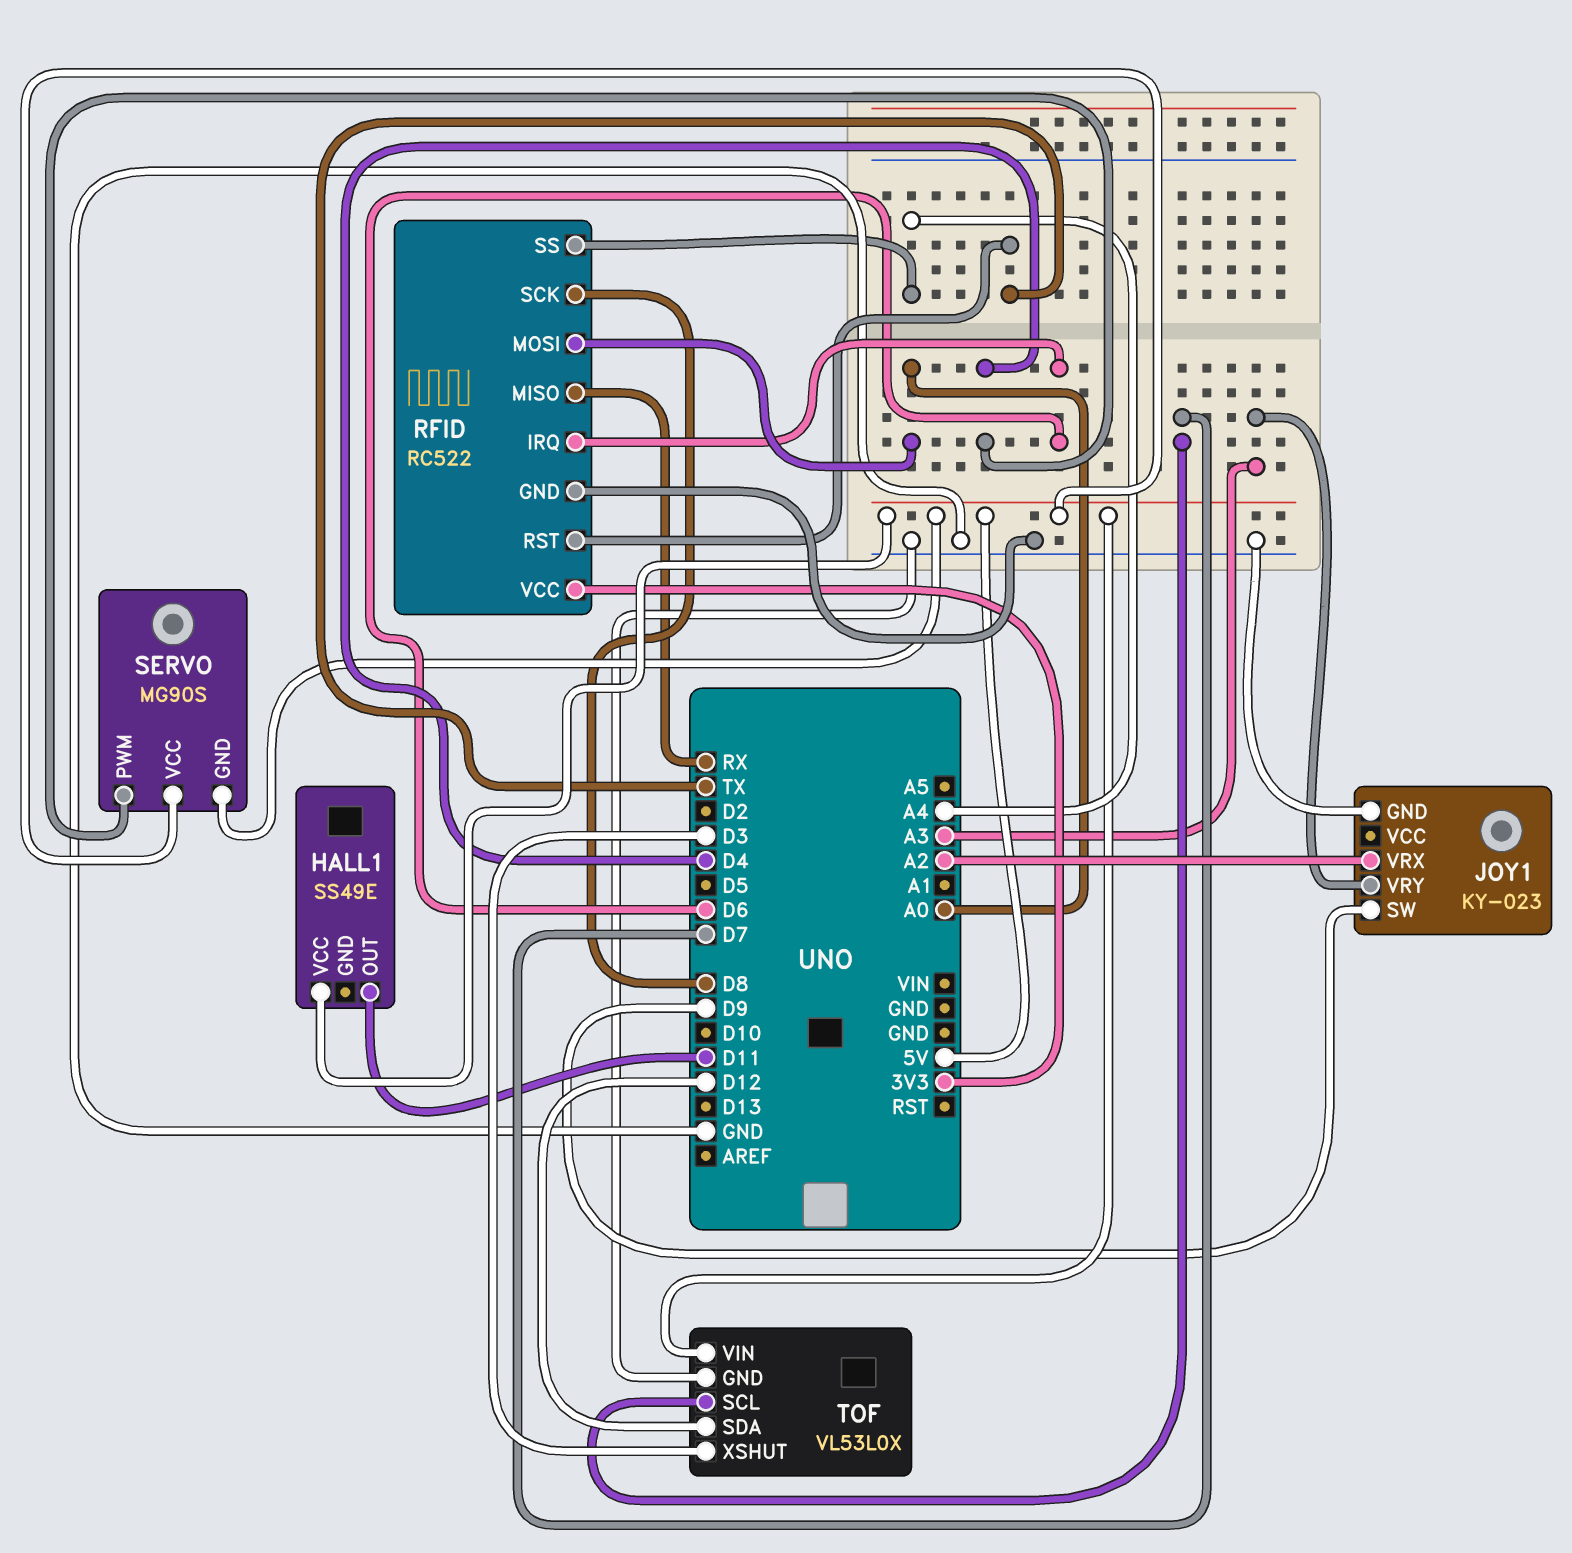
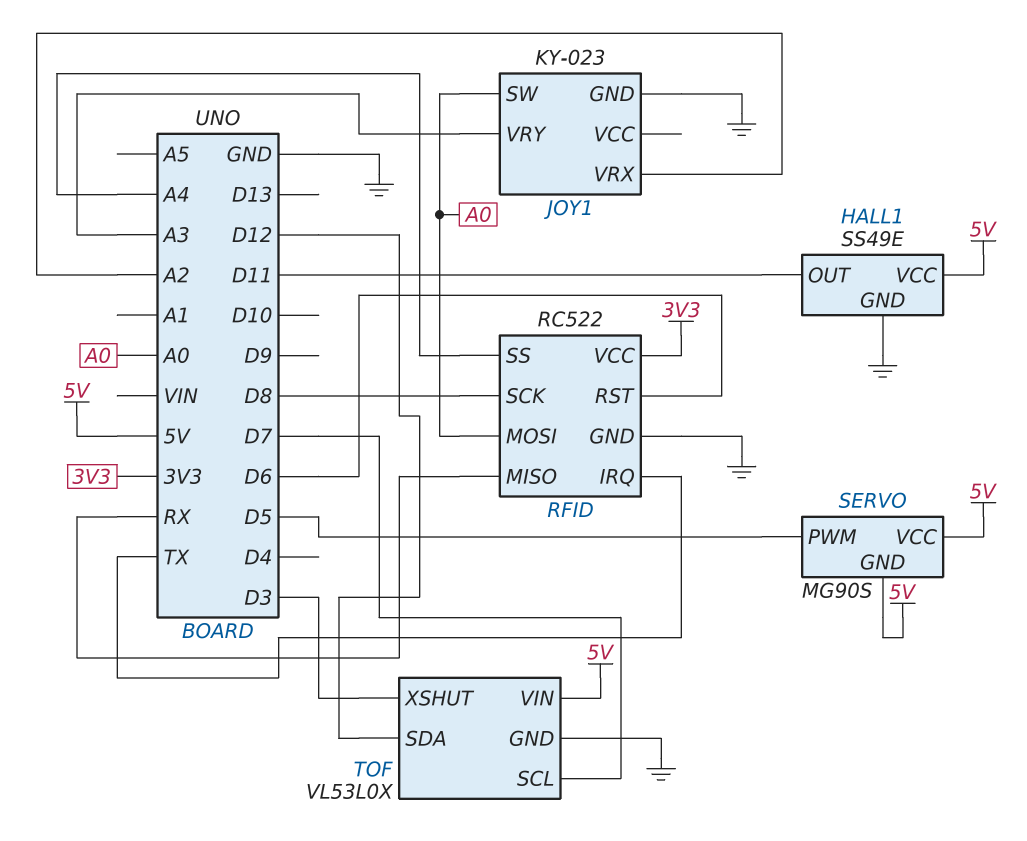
HALL1 pin GND: none -> GND
JOY1 pin SW: D9 -> A0
RFID pin IRQ: D6 -> TX
RFID pin RST: TX -> D6
SERVO pin PWM: D4 -> D5

